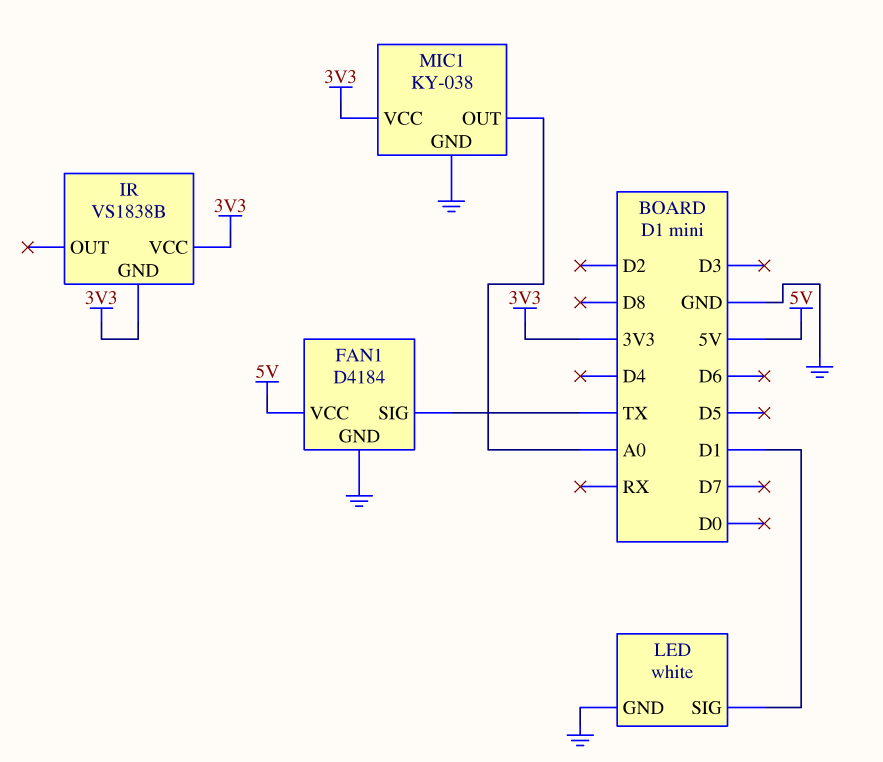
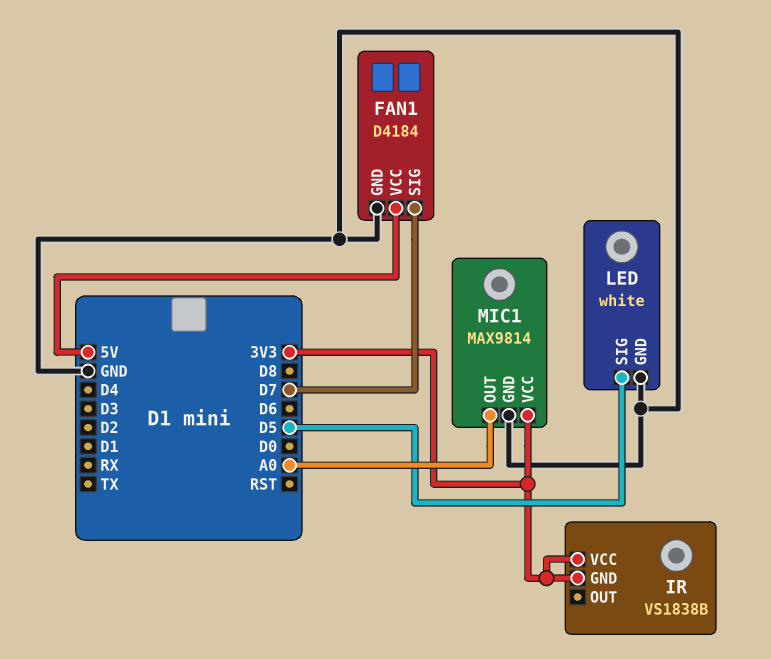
FAN1 pin SIG: TX -> D7
LED pin SIG: D1 -> D5
MIC1: KY-038 -> MAX9814

